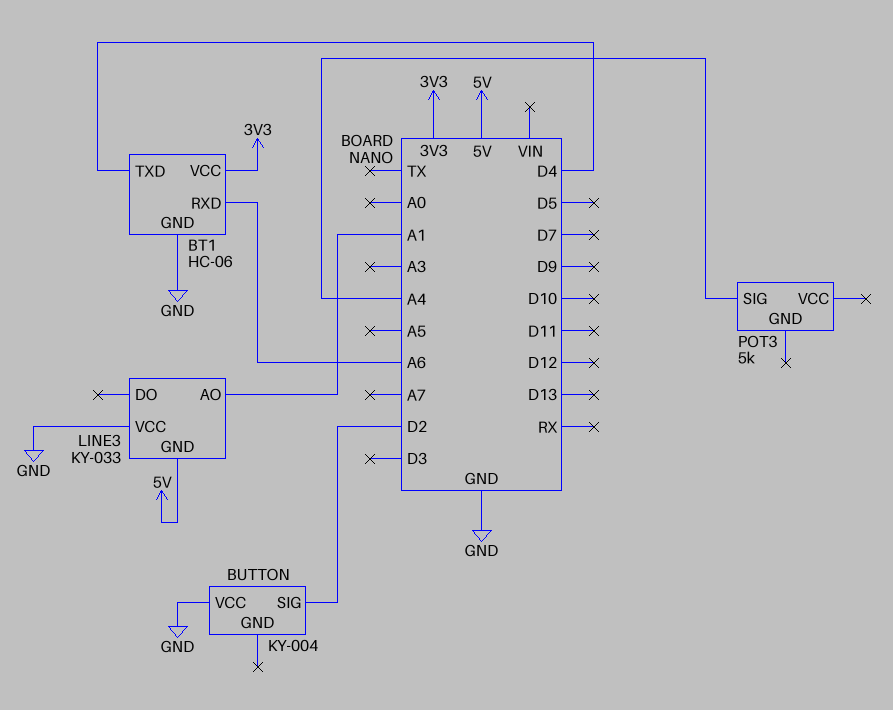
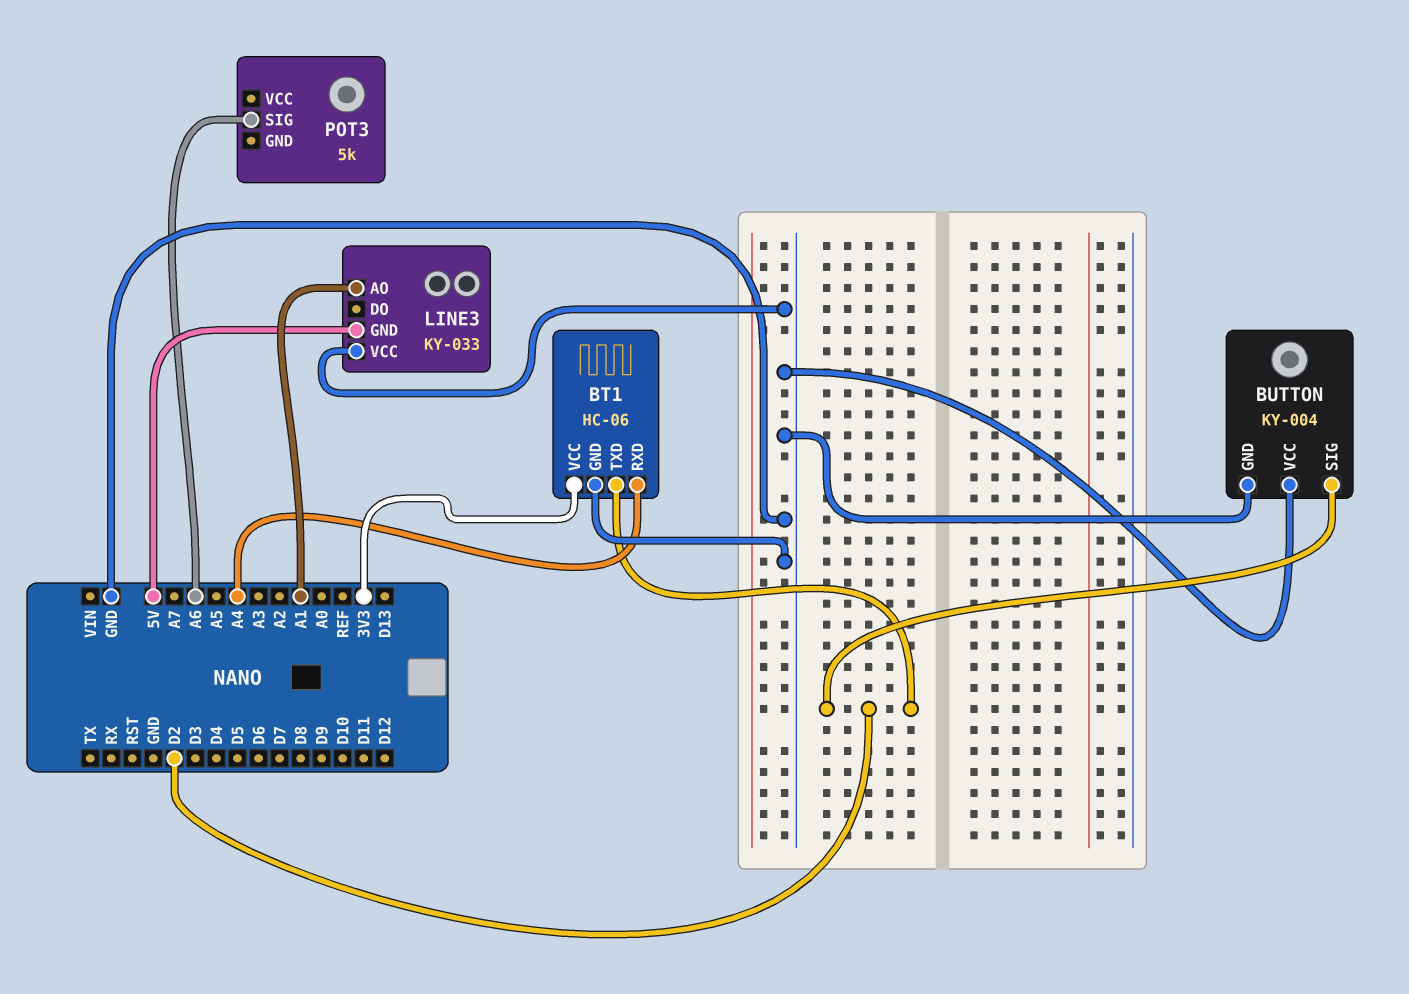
BT1 pin RXD: A6 -> A4
BT1 pin TXD: D4 -> D2
BUTTON pin GND: none -> GND
POT3 pin SIG: A4 -> A6

